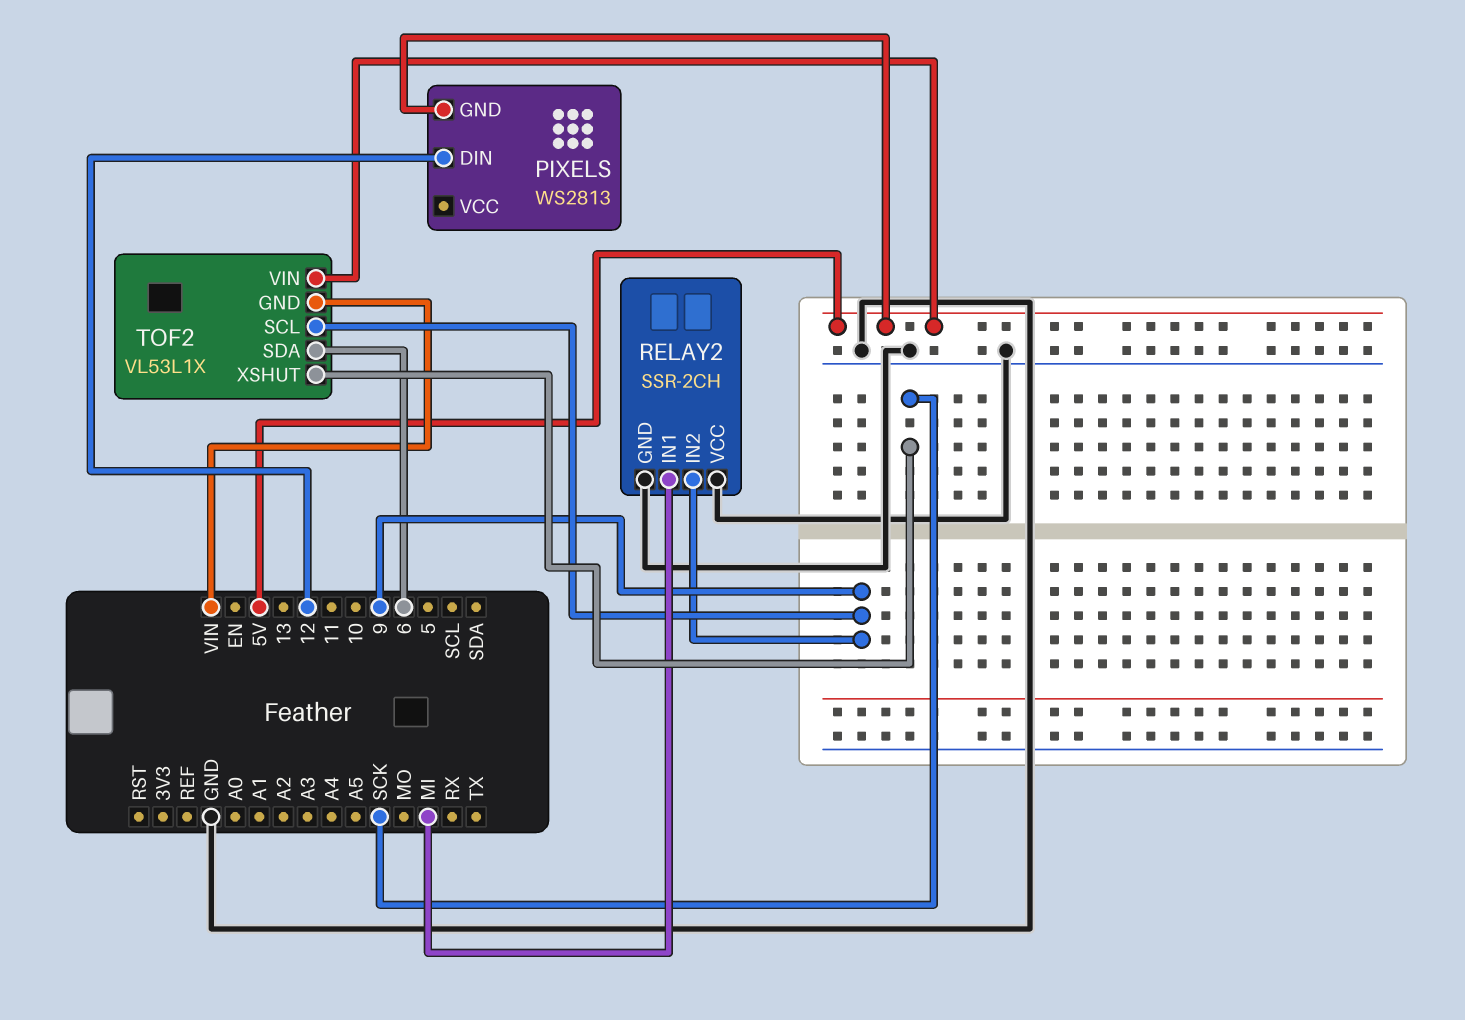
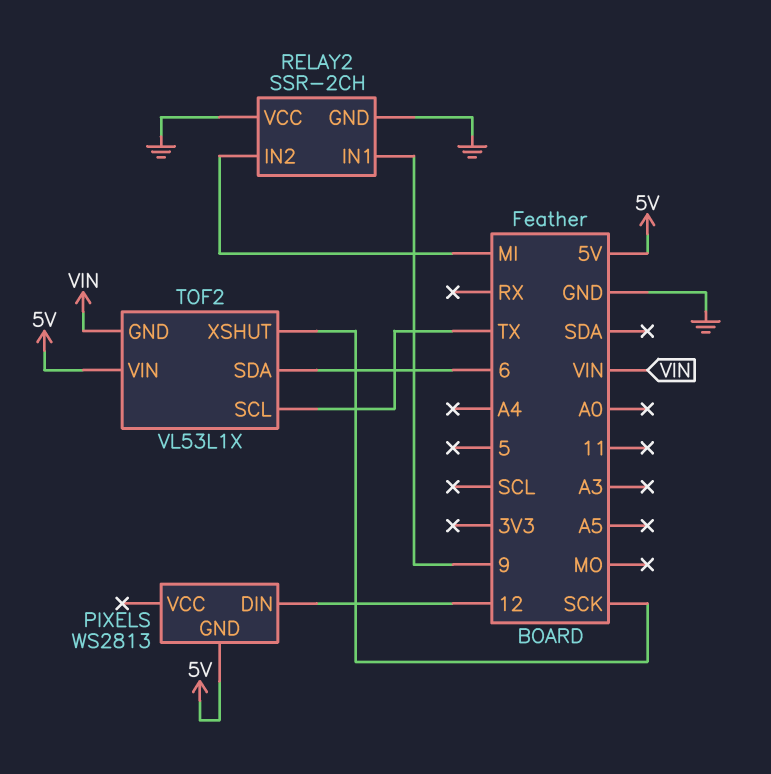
RELAY2 pin IN1: MI -> 9
RELAY2 pin IN2: 9 -> MI
TOF2 pin SCL: 9 -> TX

